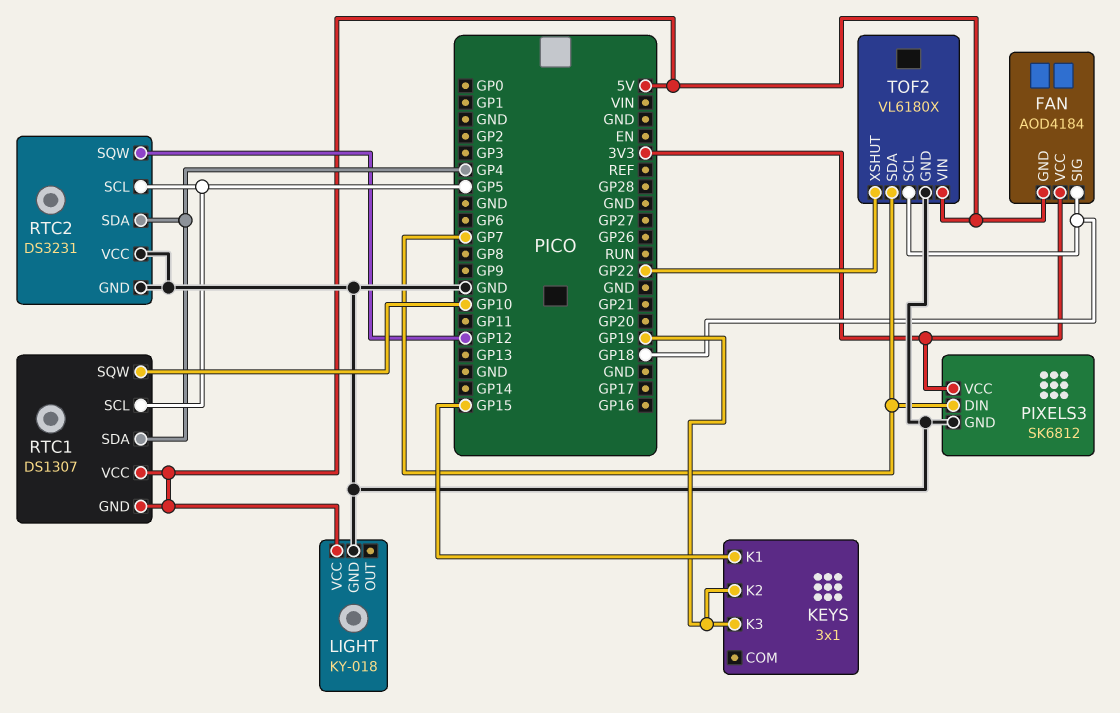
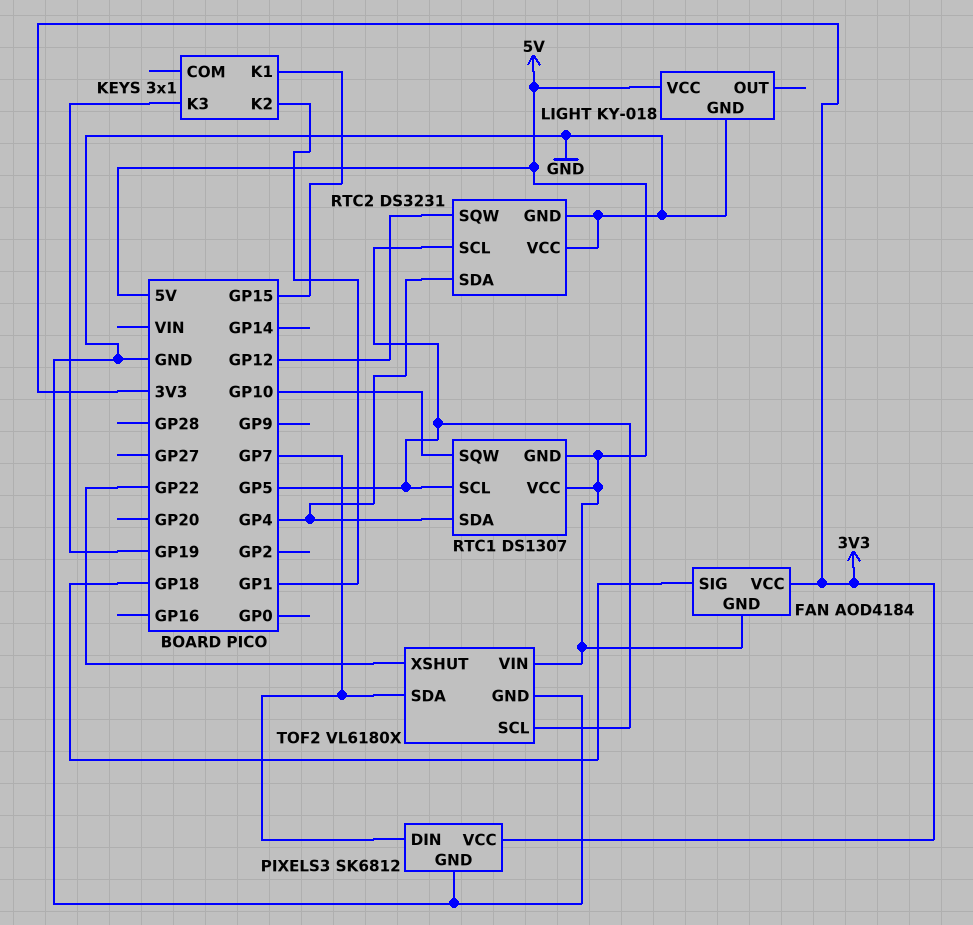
KEYS pin K2: GP19 -> GP1
TOF2 pin SCL: GP18 -> GP5

